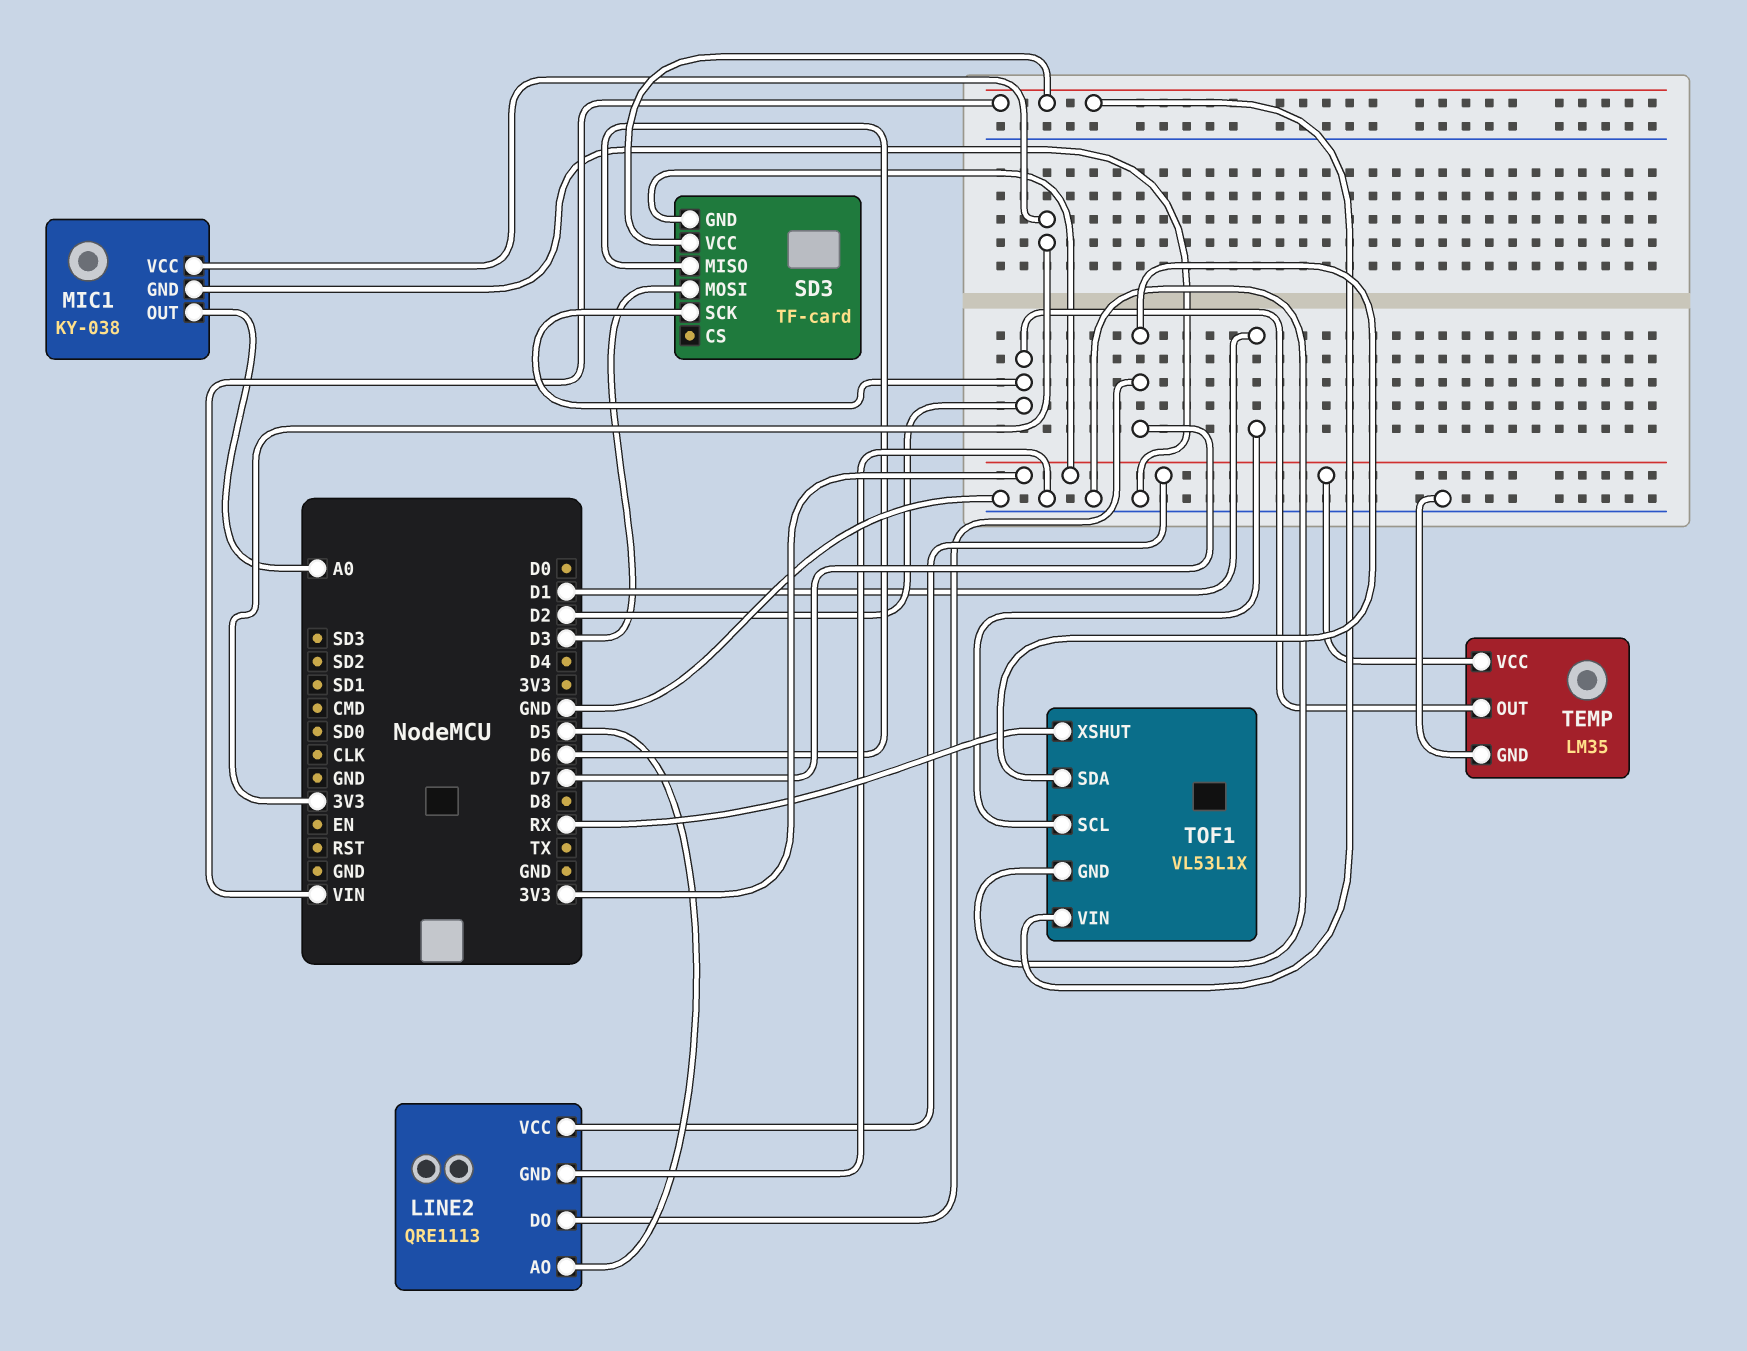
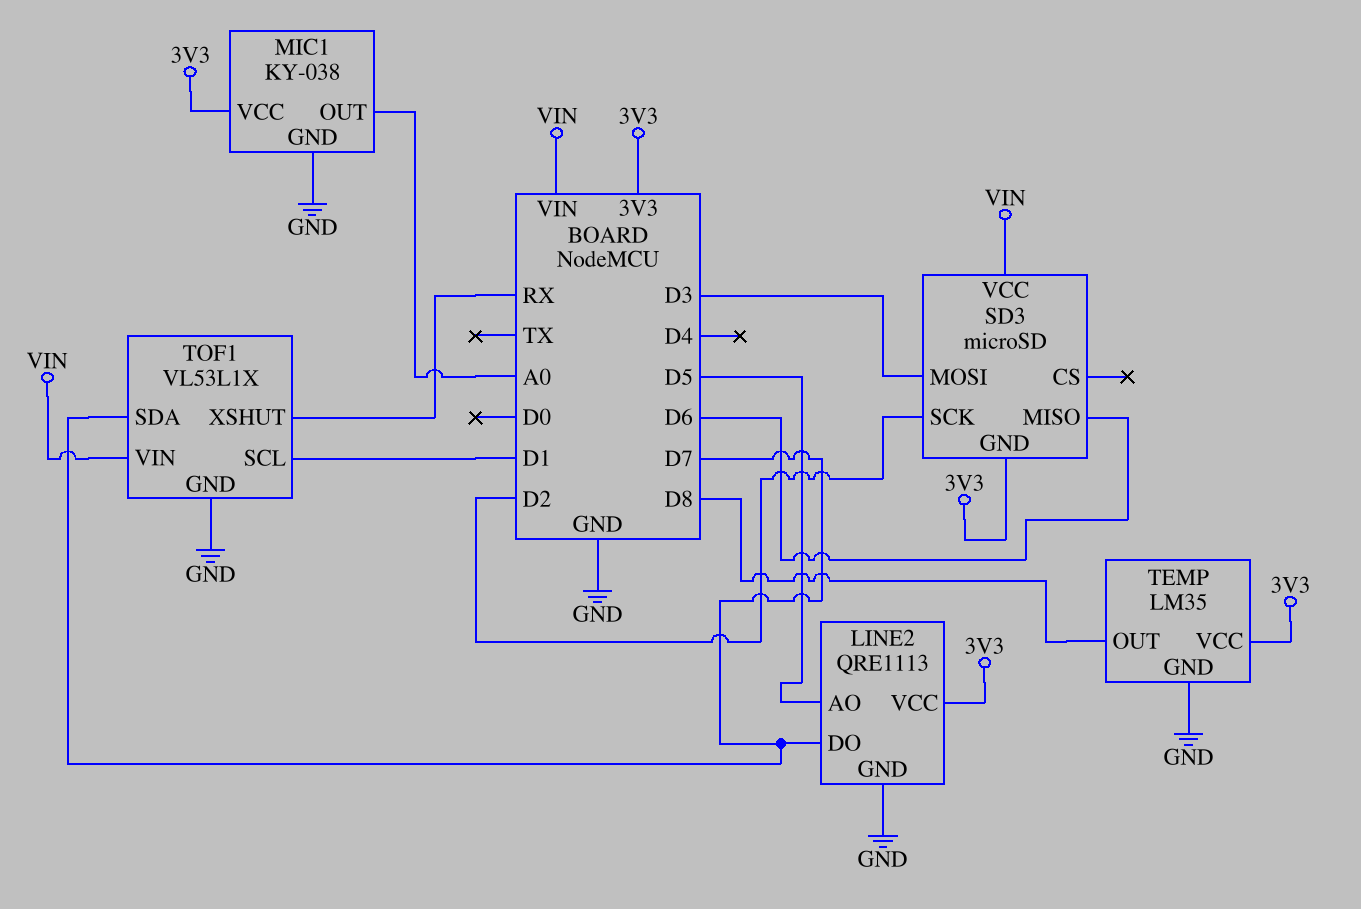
SD3: TF-card -> microSD
TEMP pin OUT: D2 -> D8

